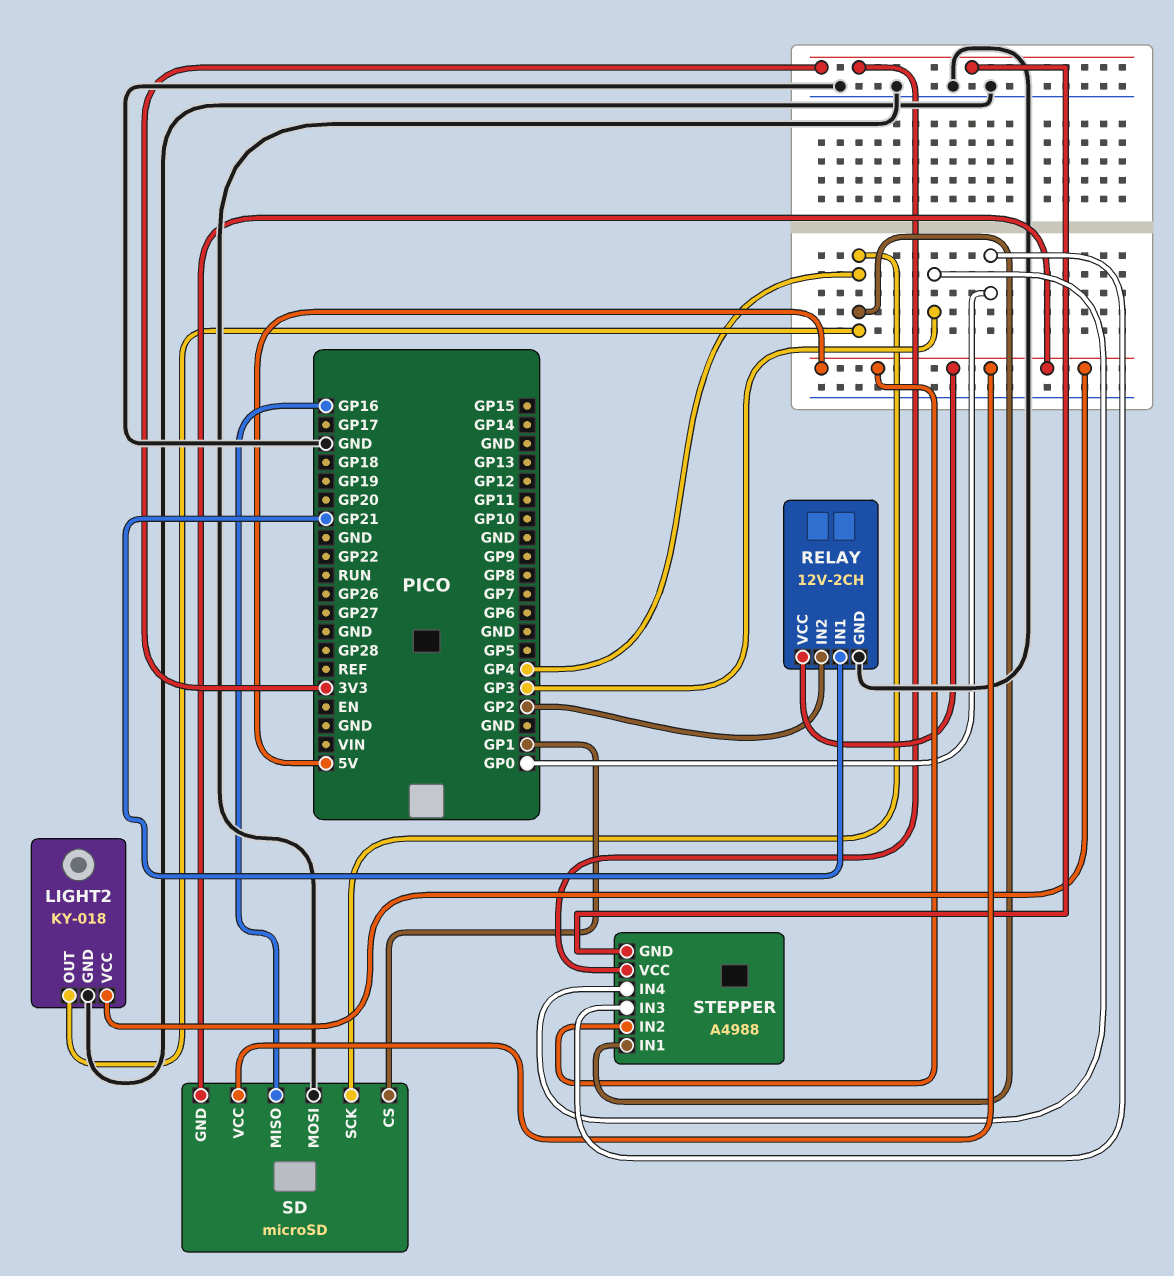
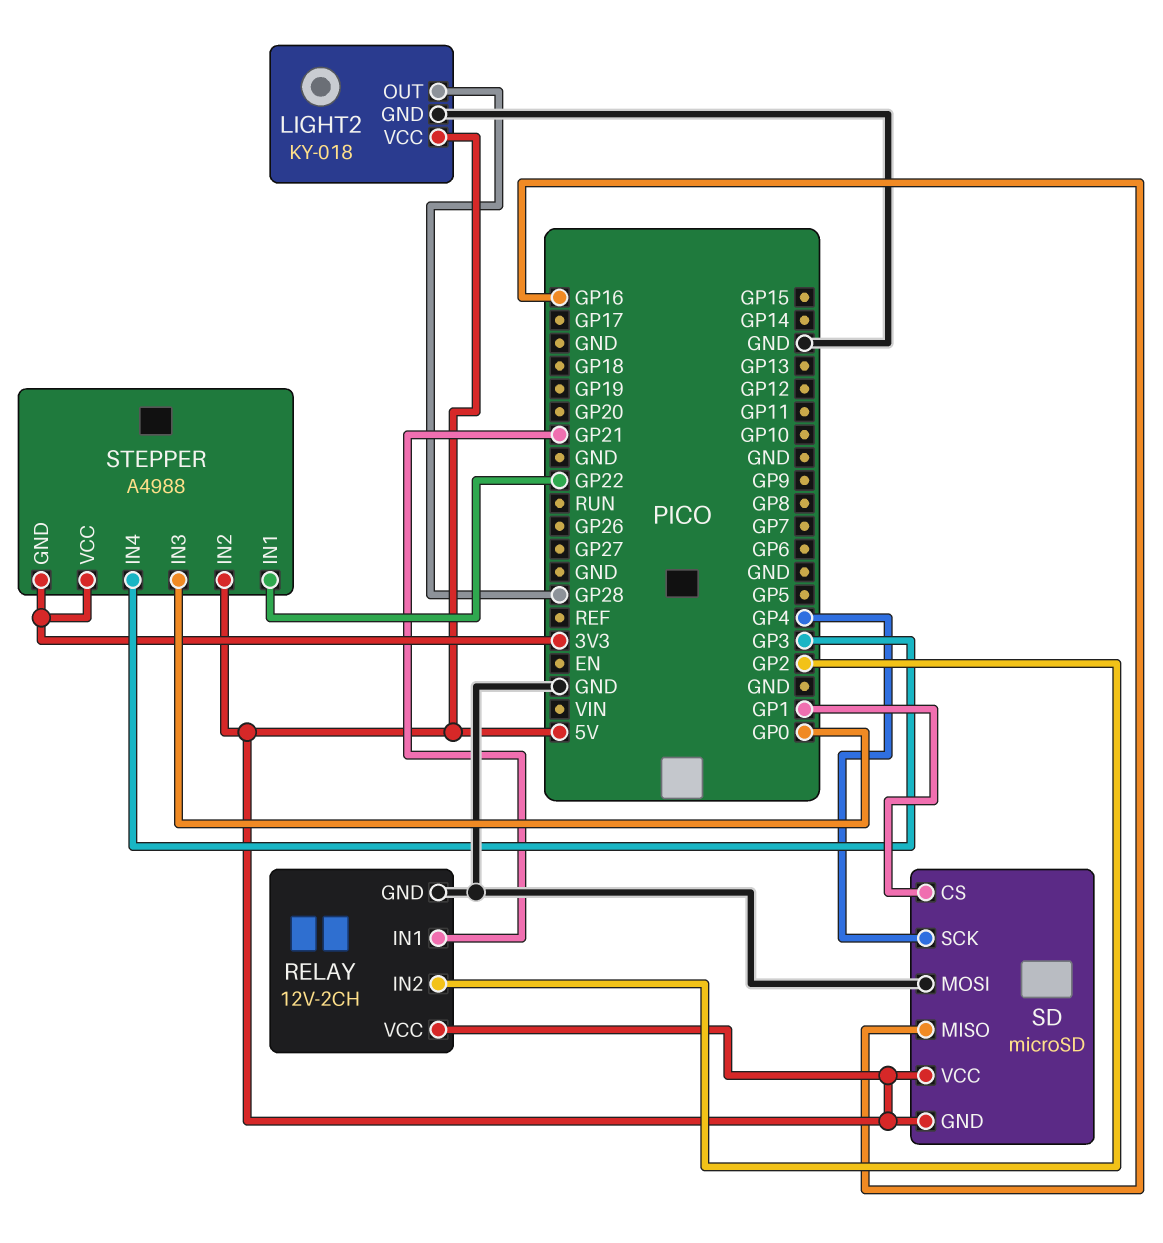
LIGHT2 pin OUT: GP4 -> GP28
STEPPER pin IN1: GP4 -> GP22

